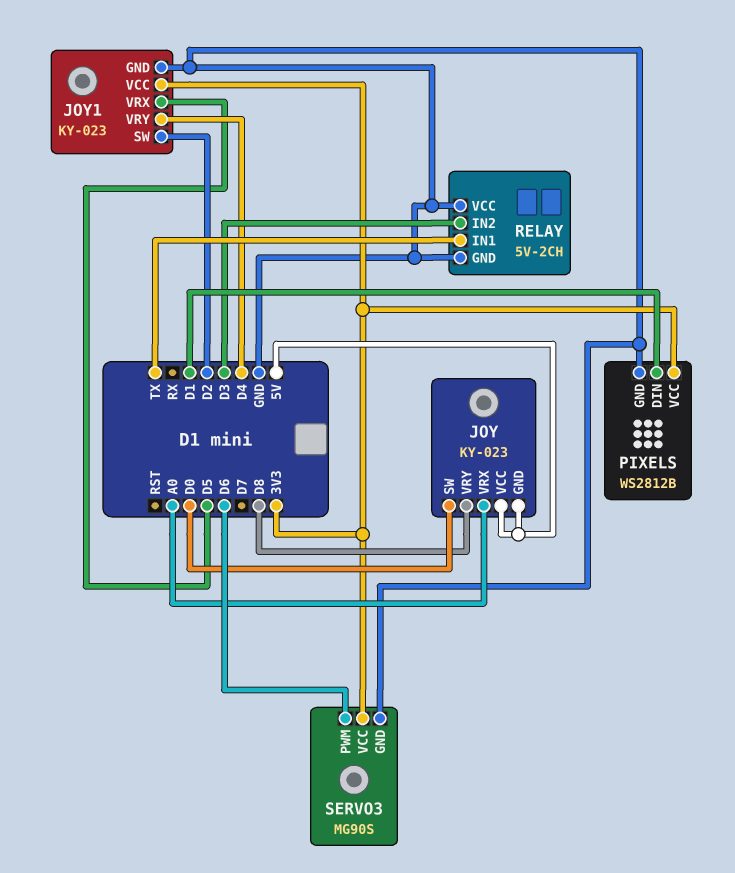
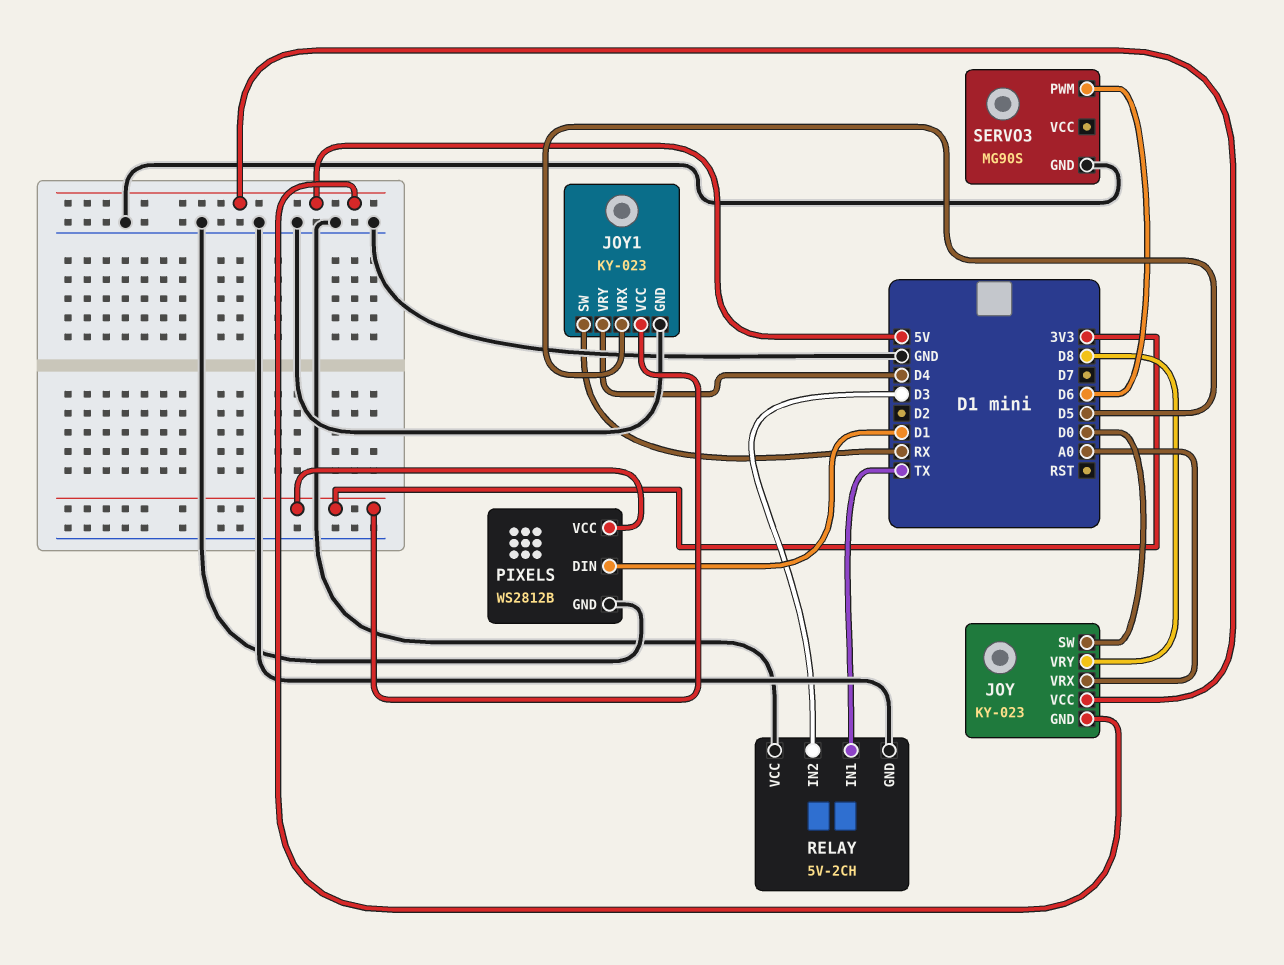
JOY1 pin SW: D2 -> RX
SERVO3 pin VCC: 3V3 -> none

